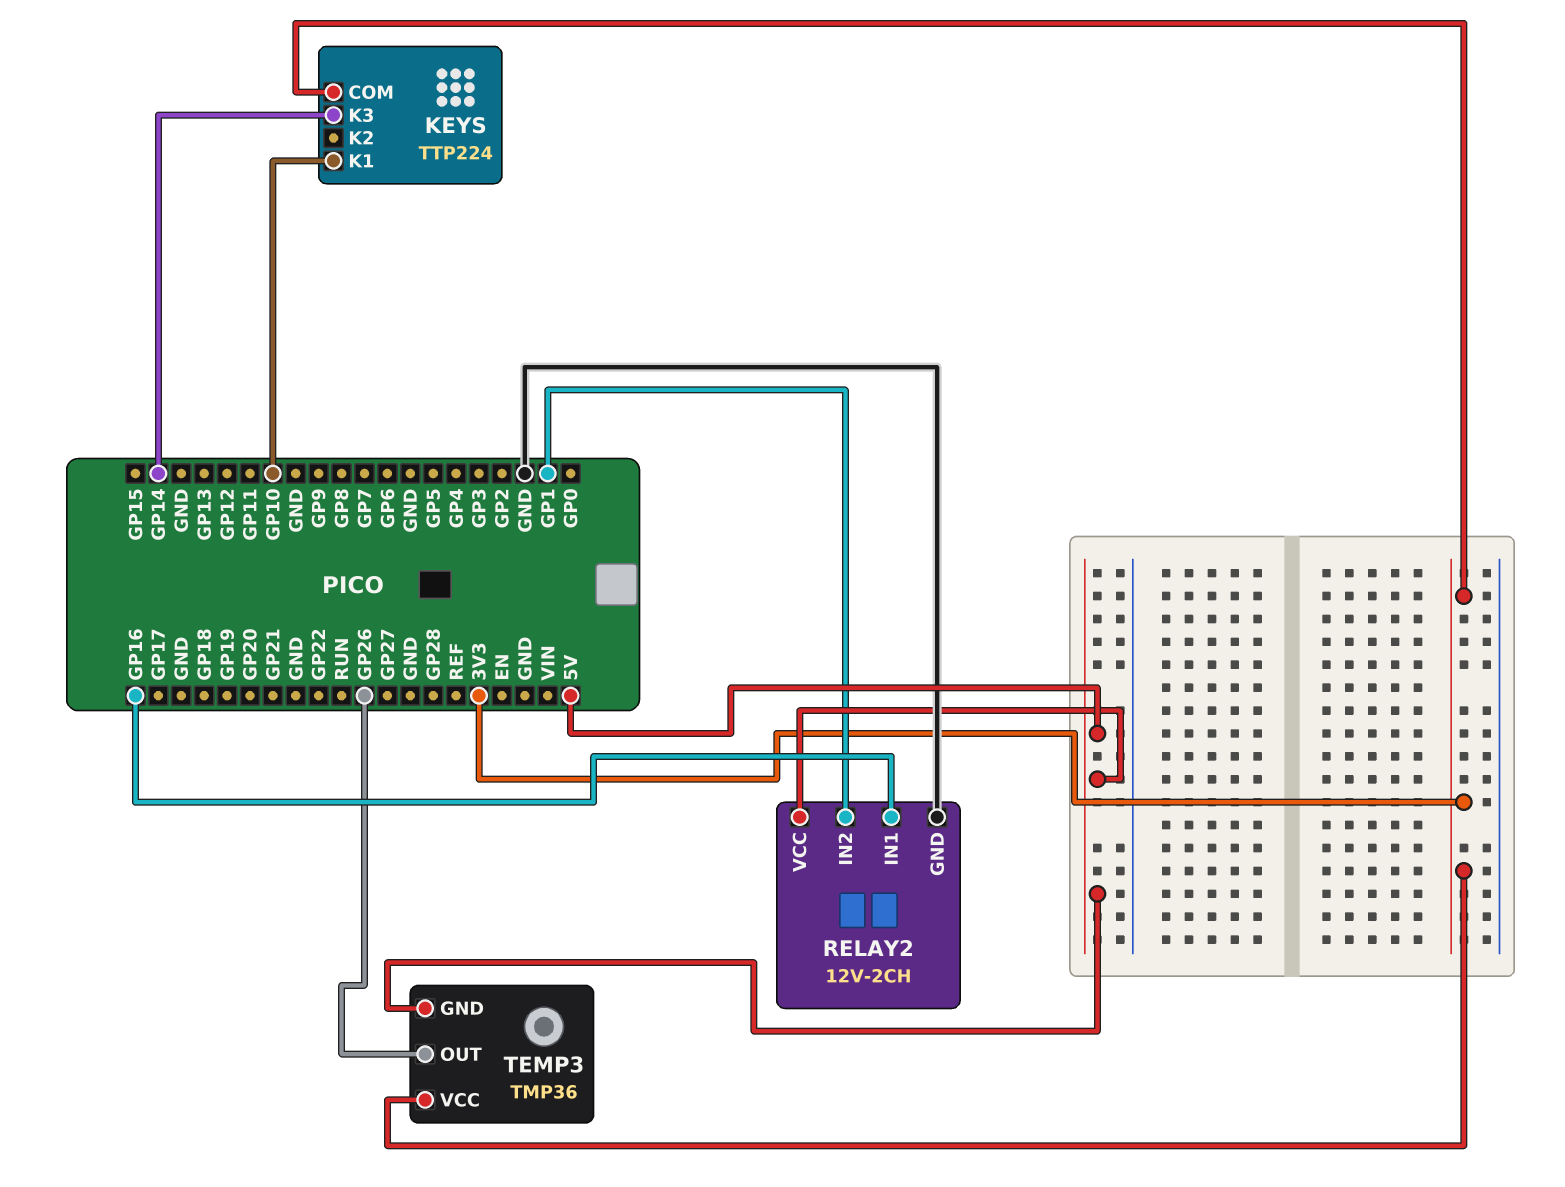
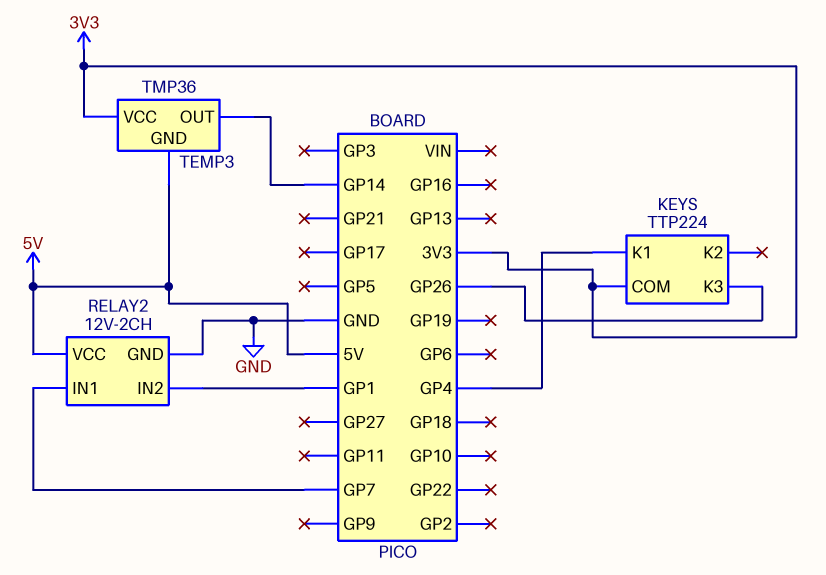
KEYS pin K1: GP10 -> GP4
KEYS pin K3: GP14 -> GP26
RELAY2 pin IN1: GP16 -> GP7
TEMP3 pin OUT: GP26 -> GP14

